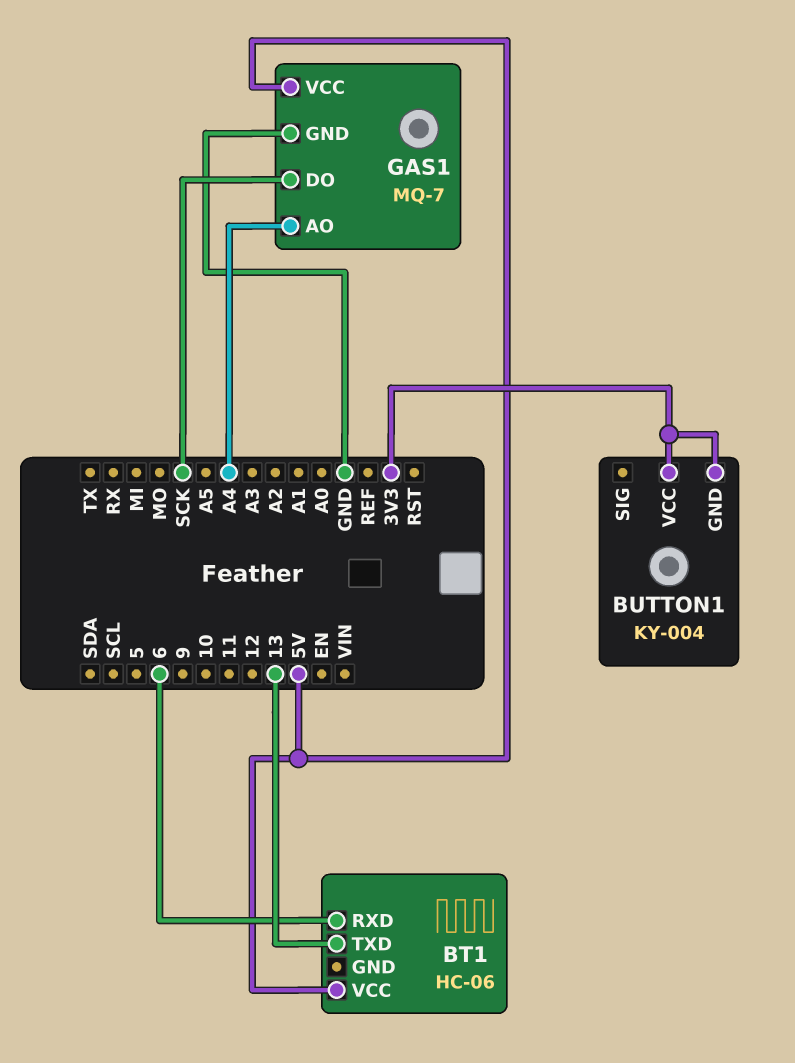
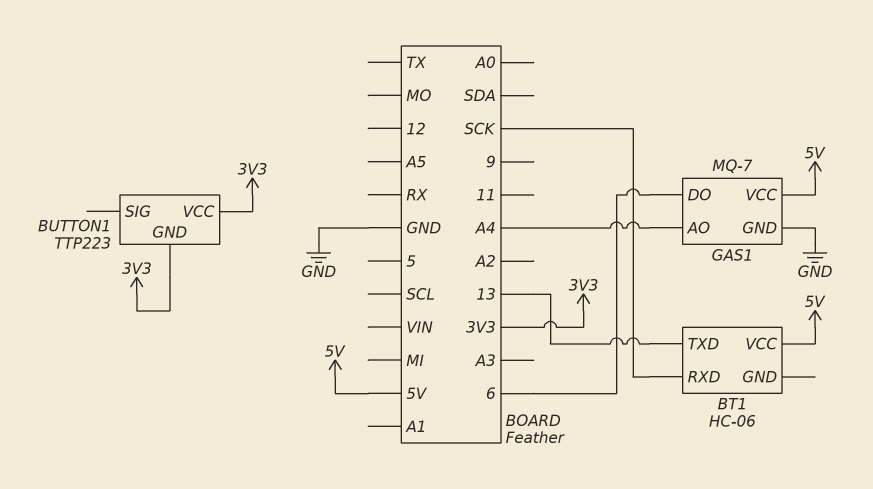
BT1 pin RXD: 6 -> SCK
BUTTON1: KY-004 -> TTP223
GAS1 pin DO: SCK -> 6

